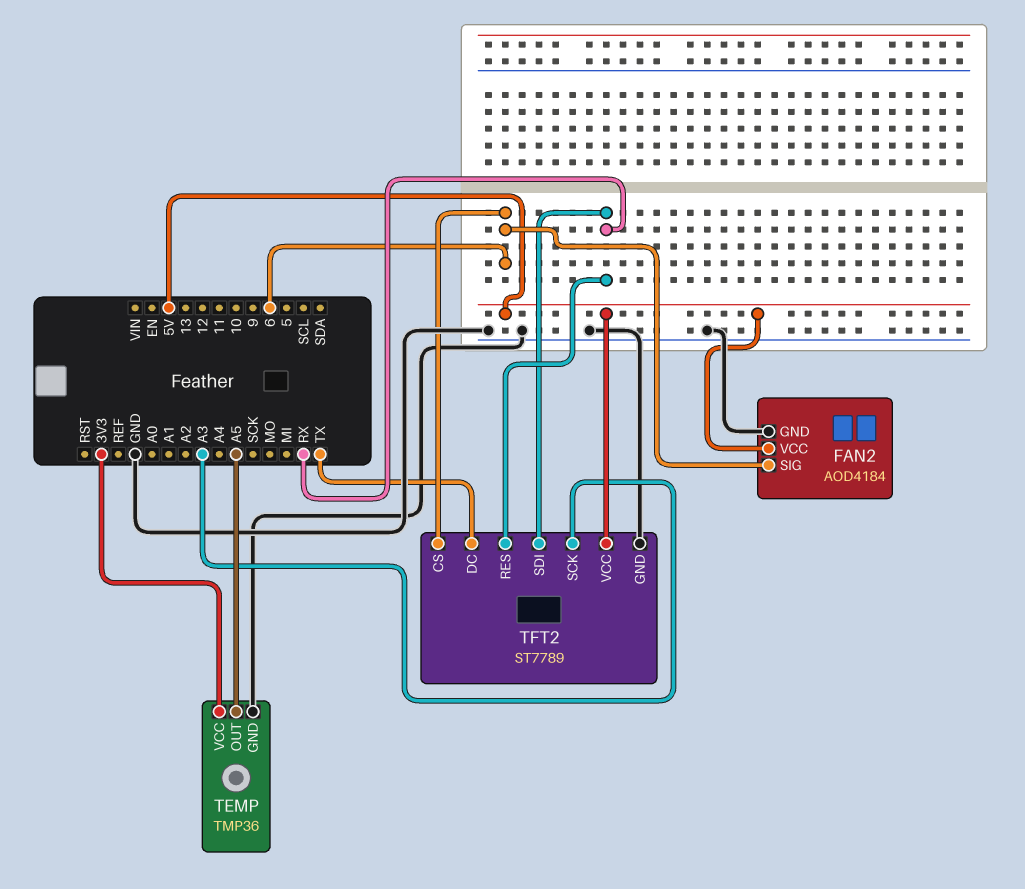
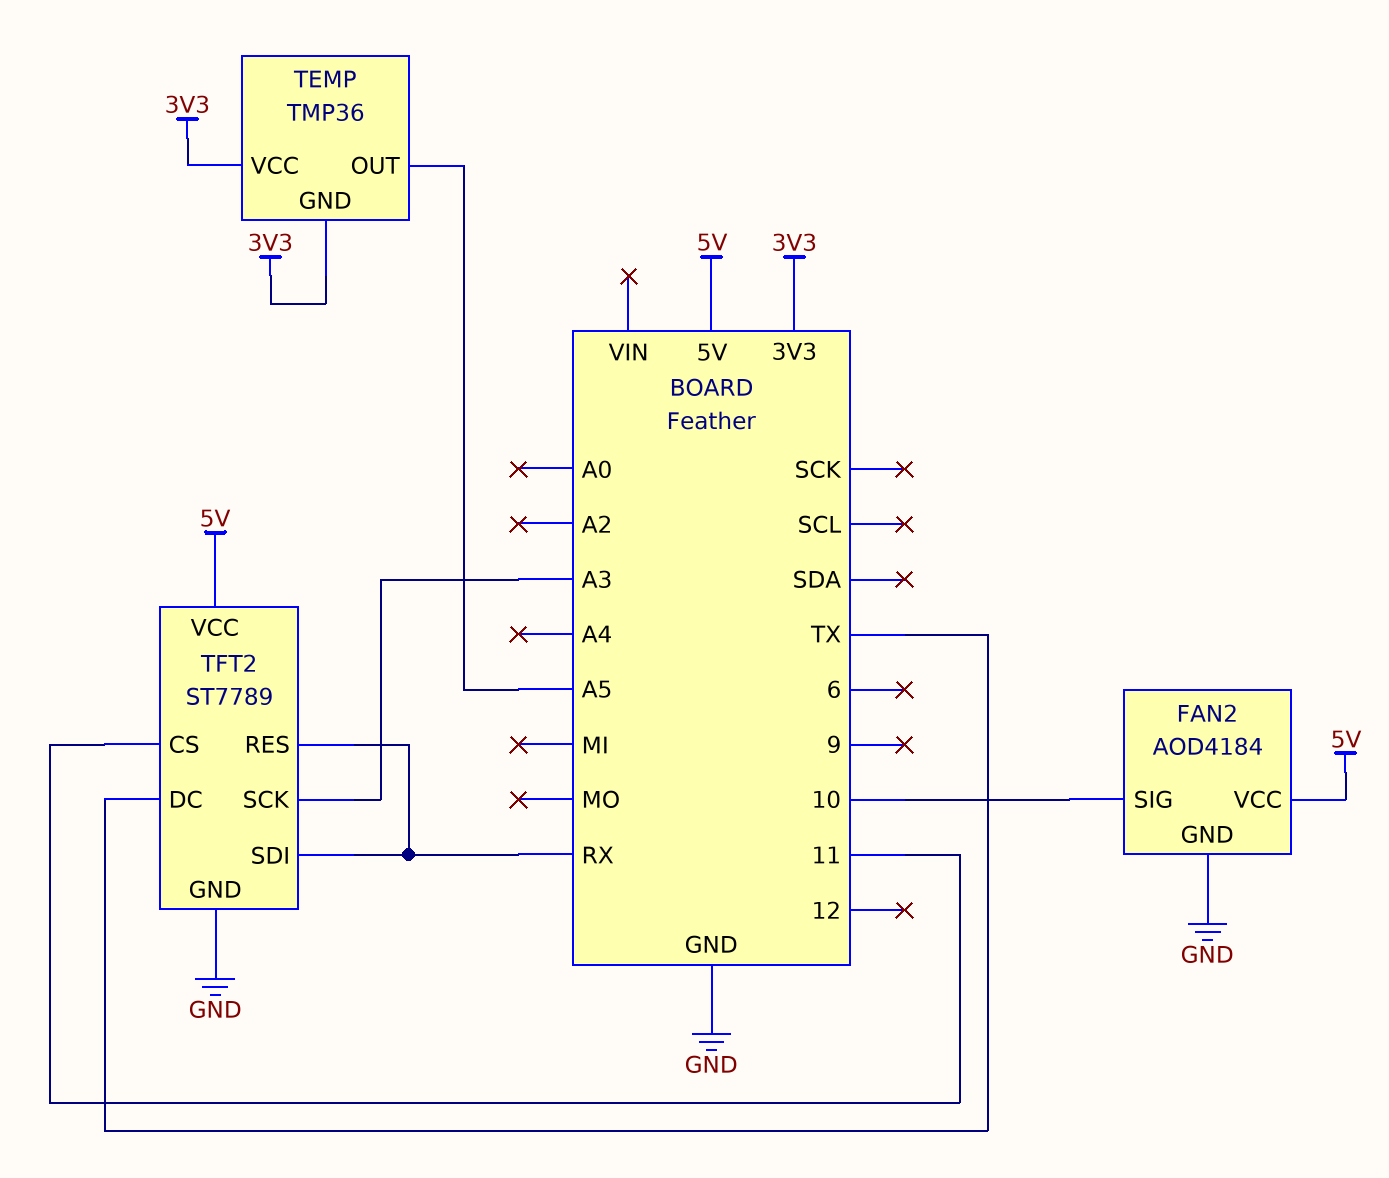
FAN2 pin SIG: 6 -> 10
TEMP pin GND: GND -> 3V3
TFT2 pin CS: 6 -> 11

